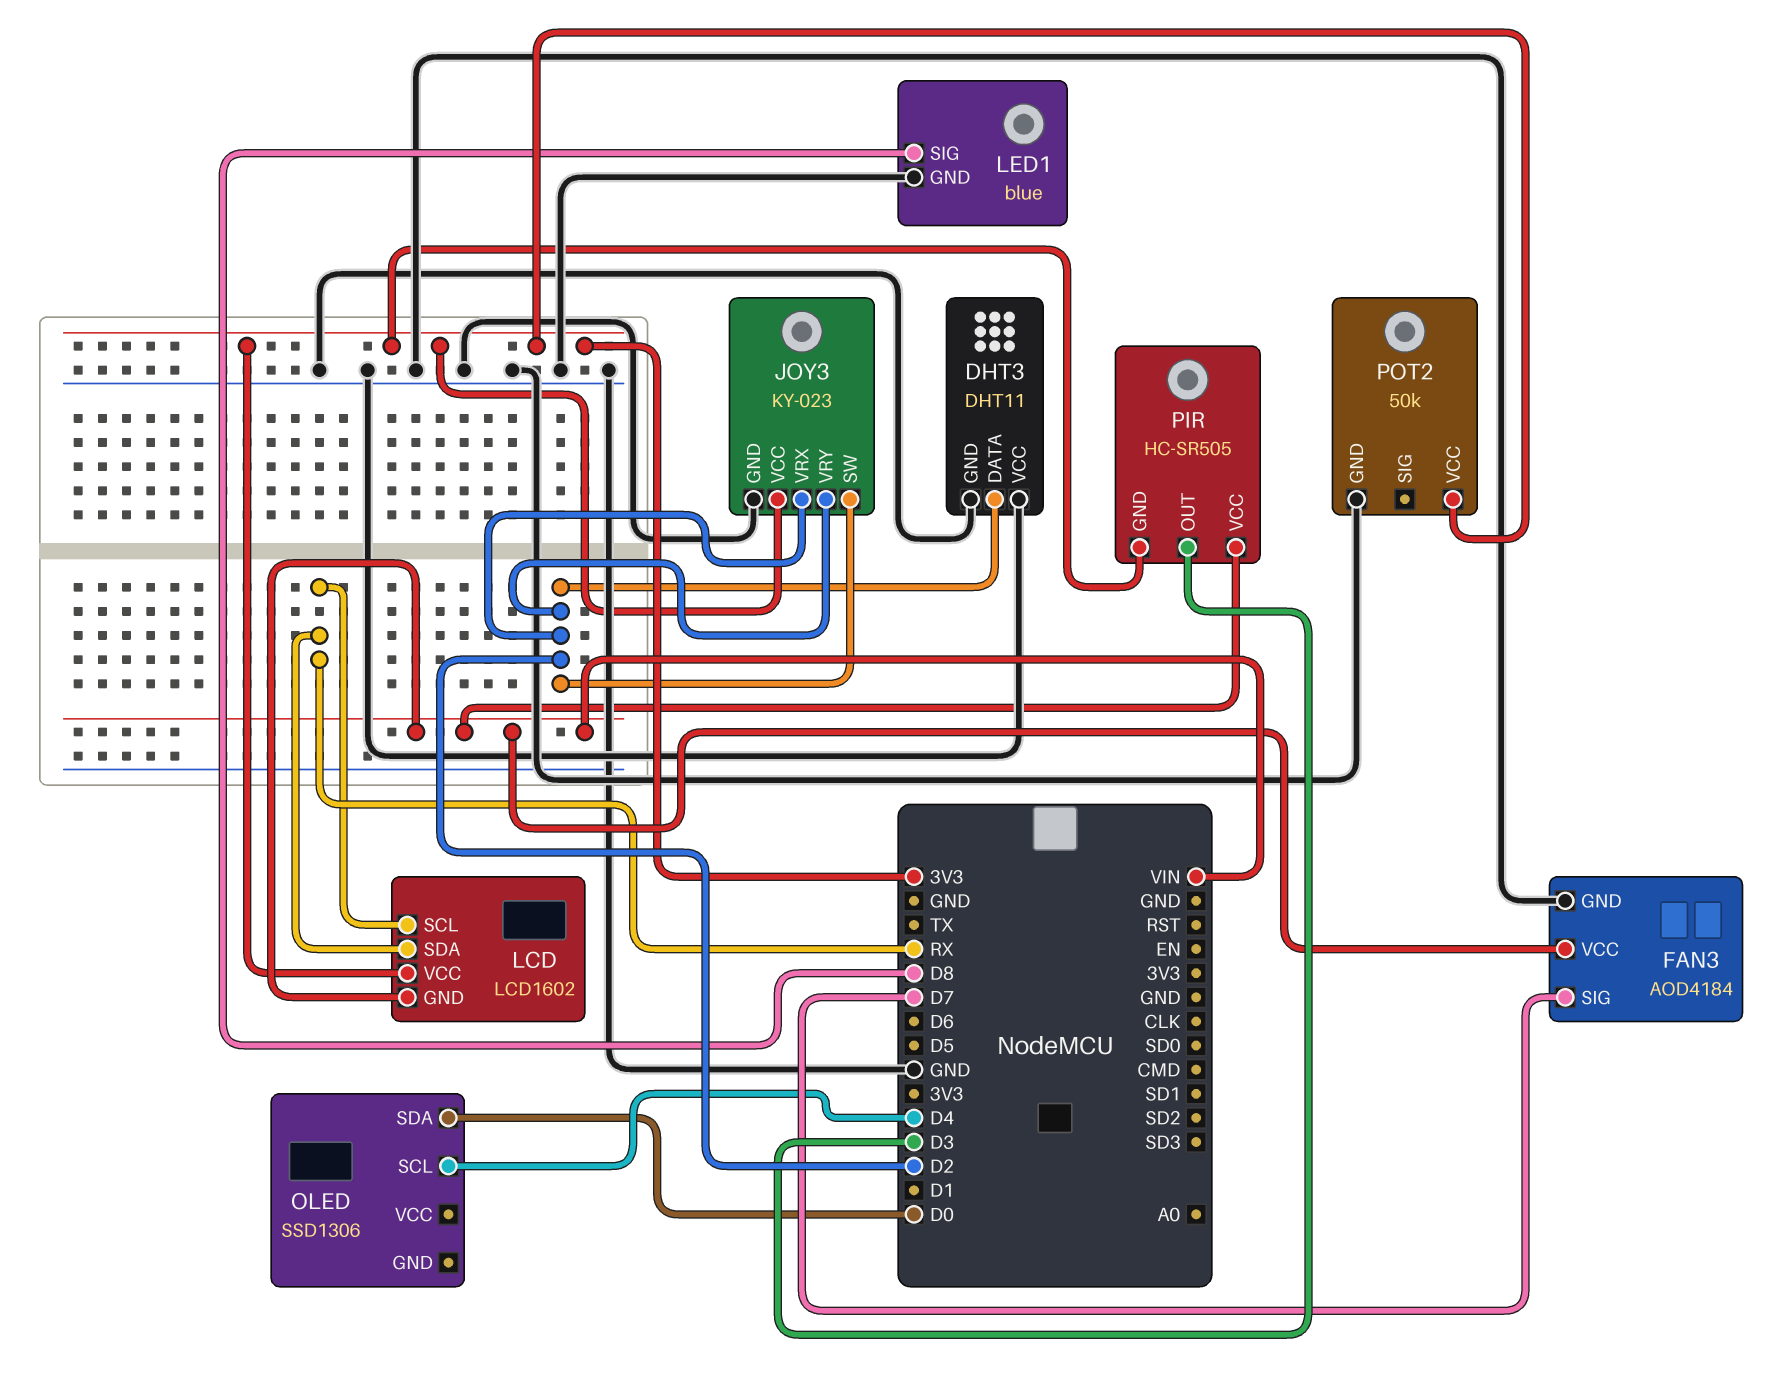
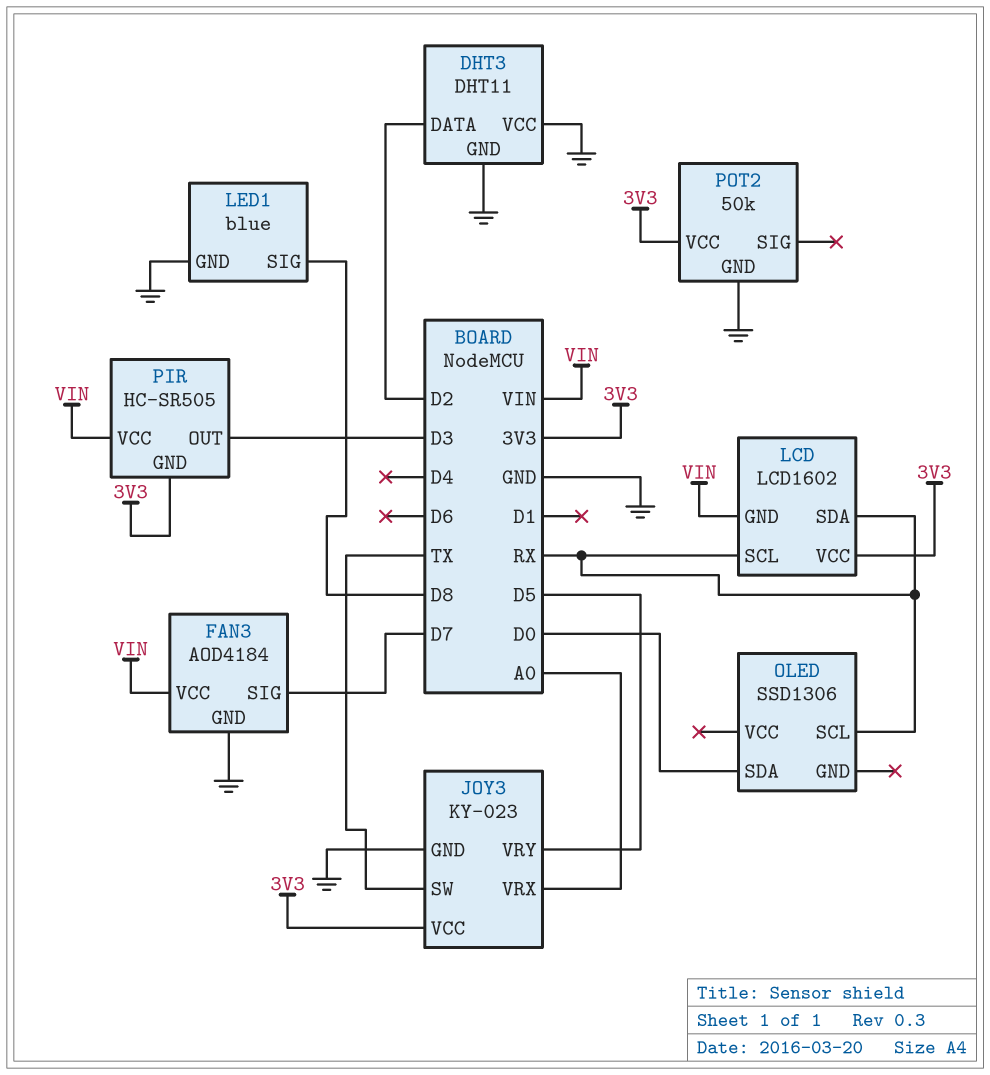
JOY3 pin SW: D2 -> TX
JOY3 pin VRX: D2 -> A0
JOY3 pin VRY: D2 -> D5
OLED pin SCL: D4 -> RX

